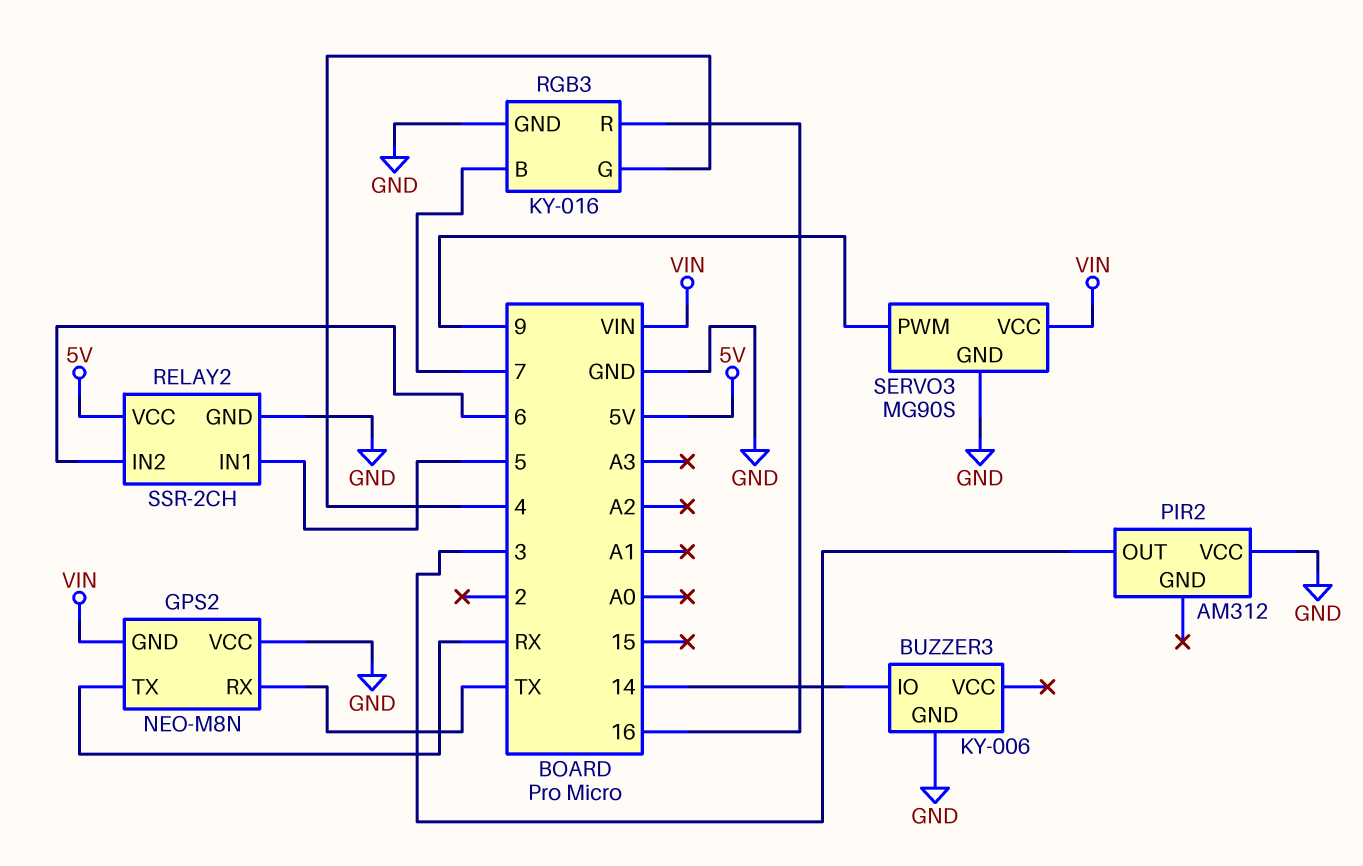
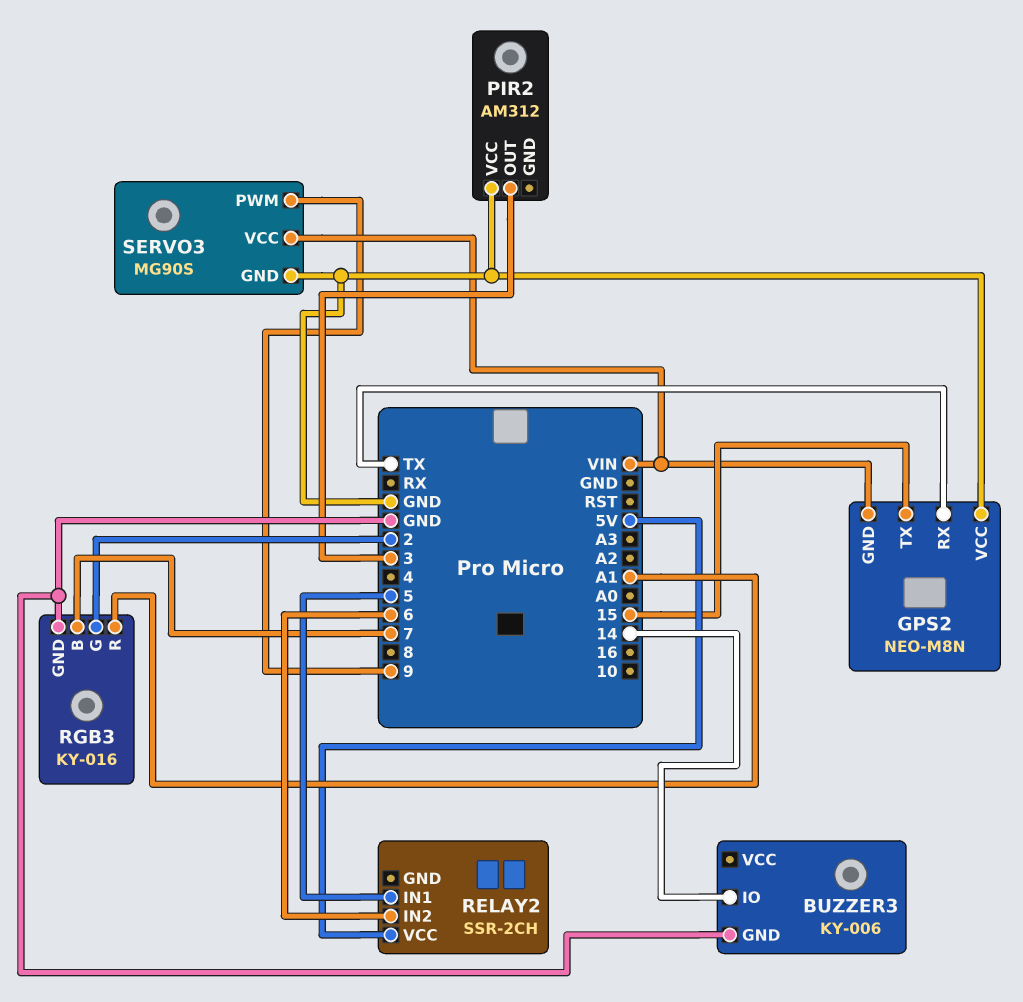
GPS2 pin TX: RX -> 15
RELAY2 pin GND: GND -> none
RGB3 pin G: 4 -> 2
RGB3 pin R: 16 -> A1

